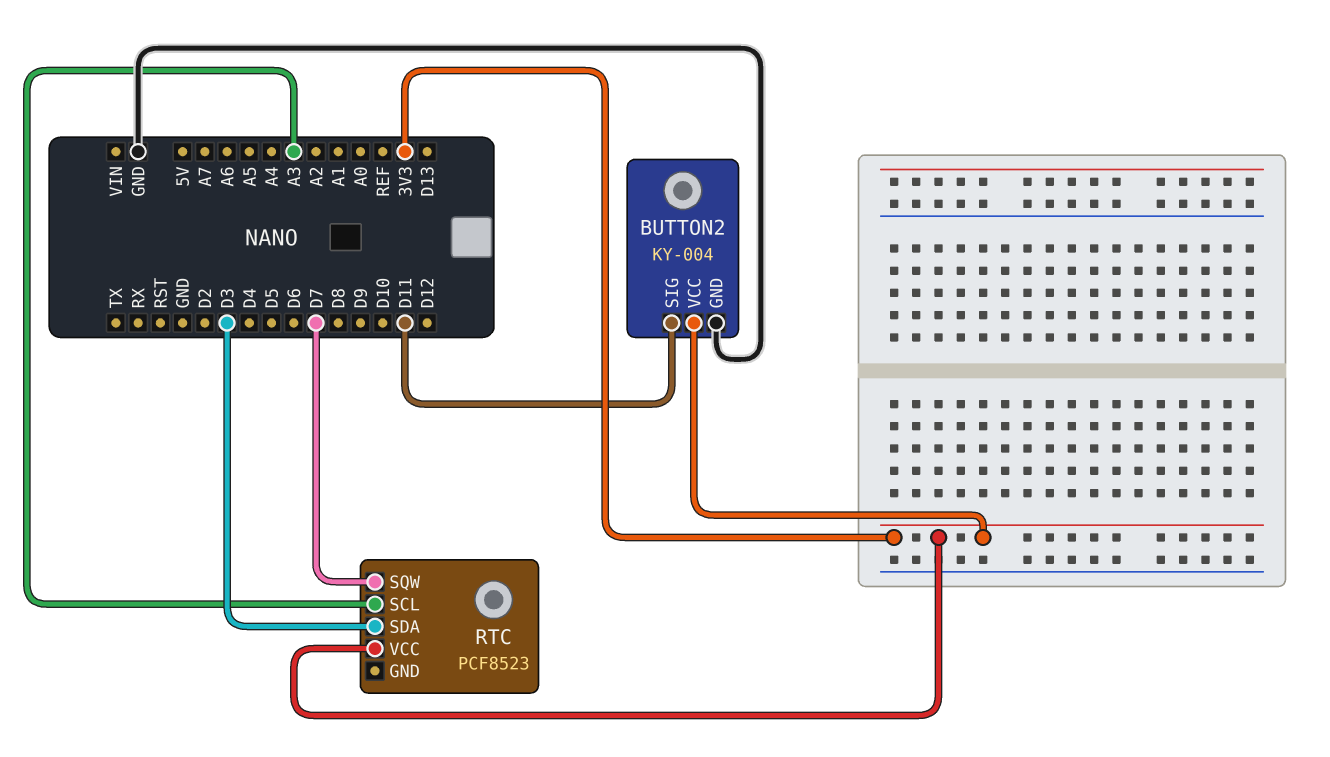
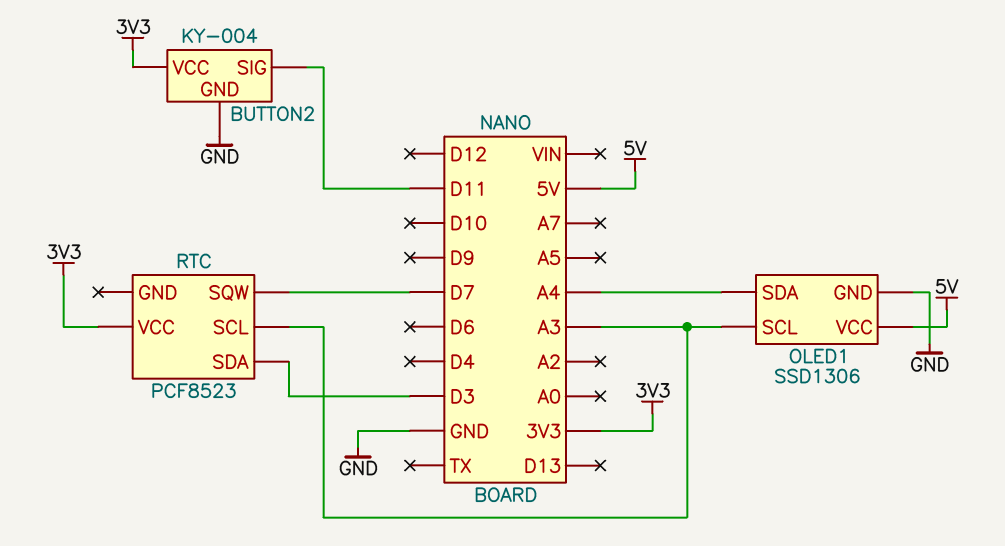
OLED1: none -> SSD1306
OLED1 pin GND: none -> GND
OLED1 pin SCL: none -> A3
OLED1 pin SDA: none -> A4
OLED1 pin VCC: none -> 5V

